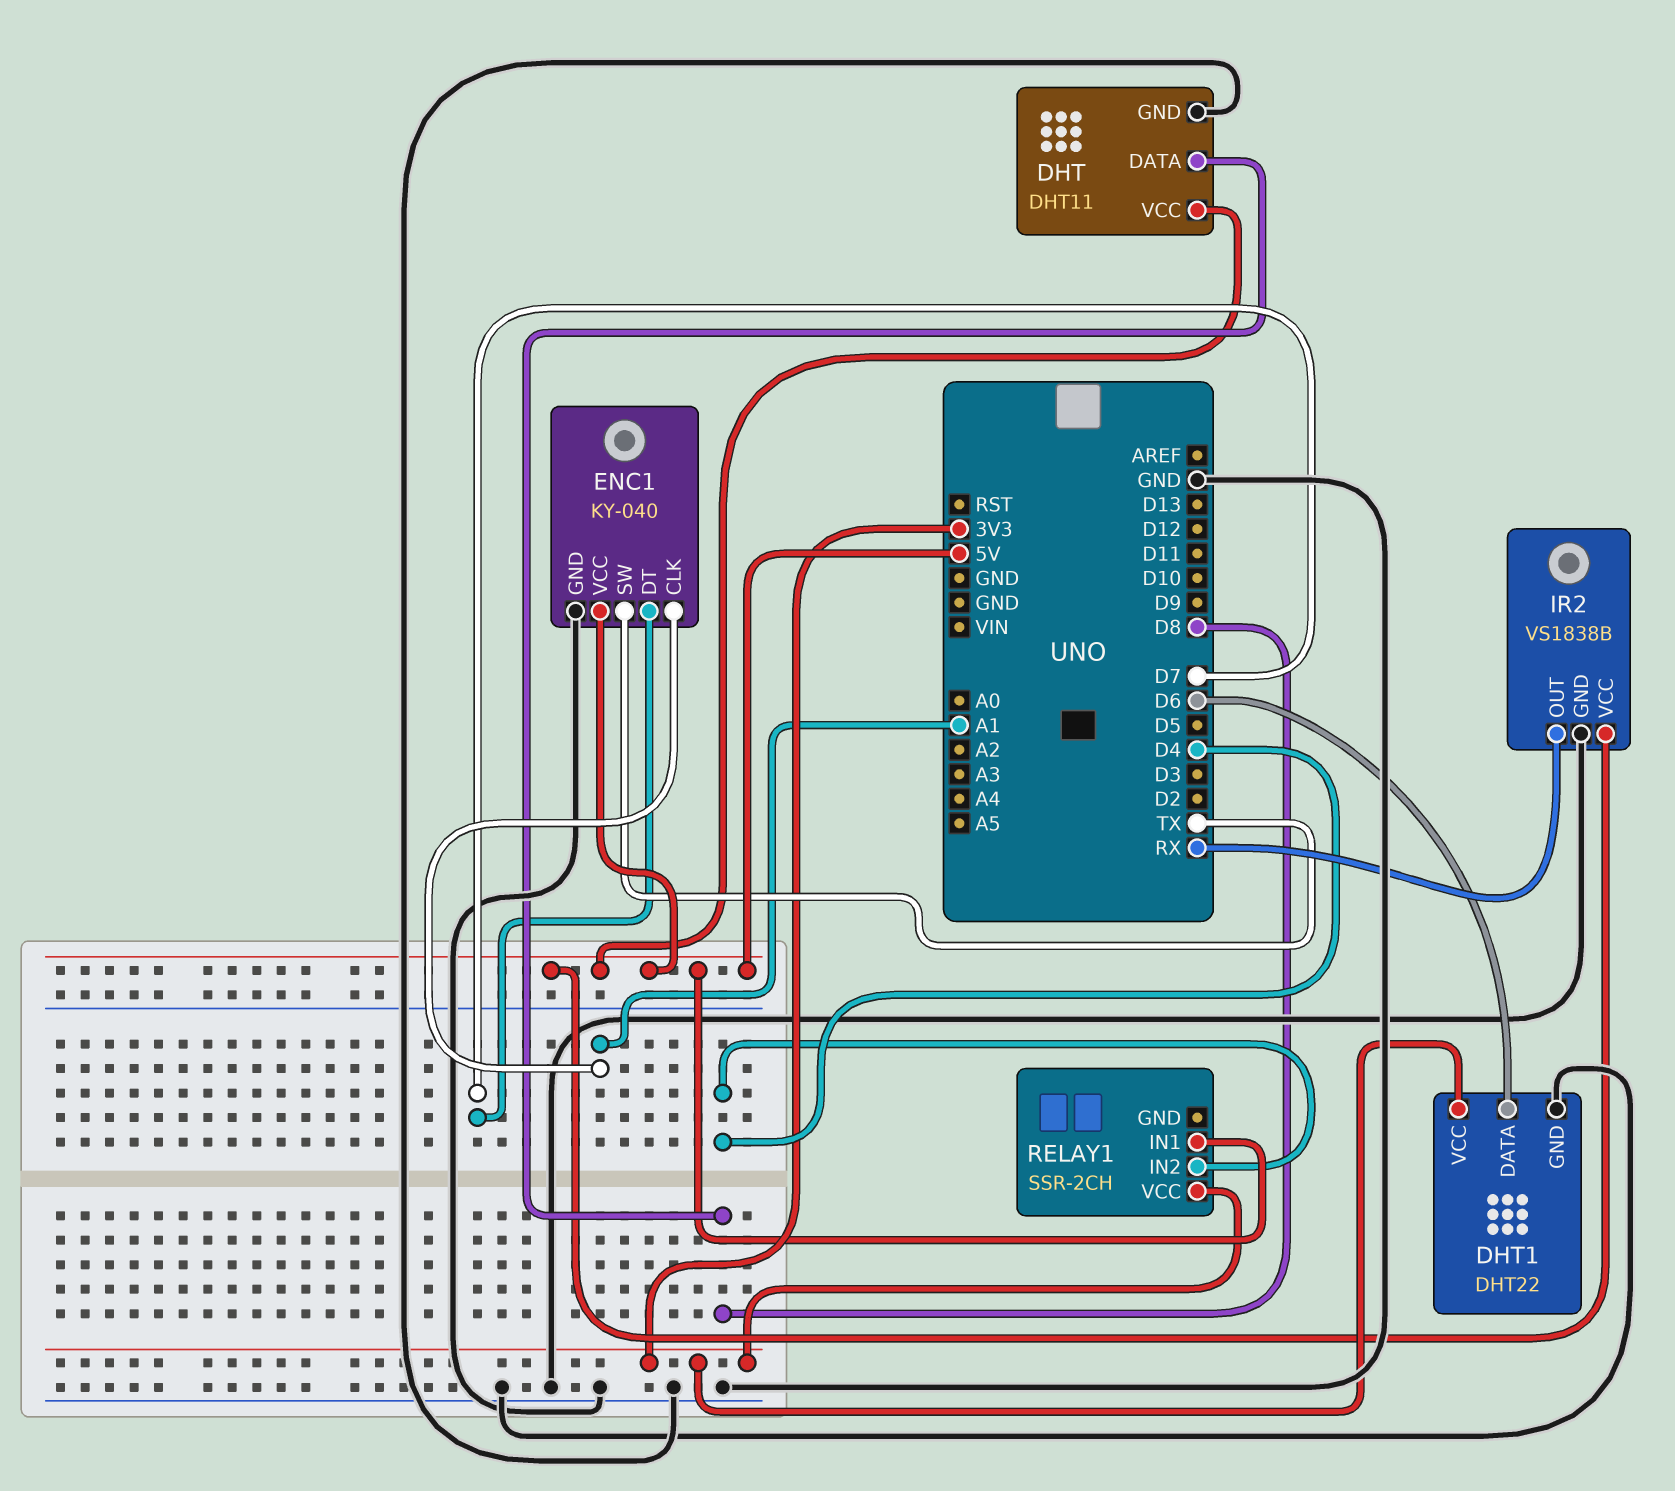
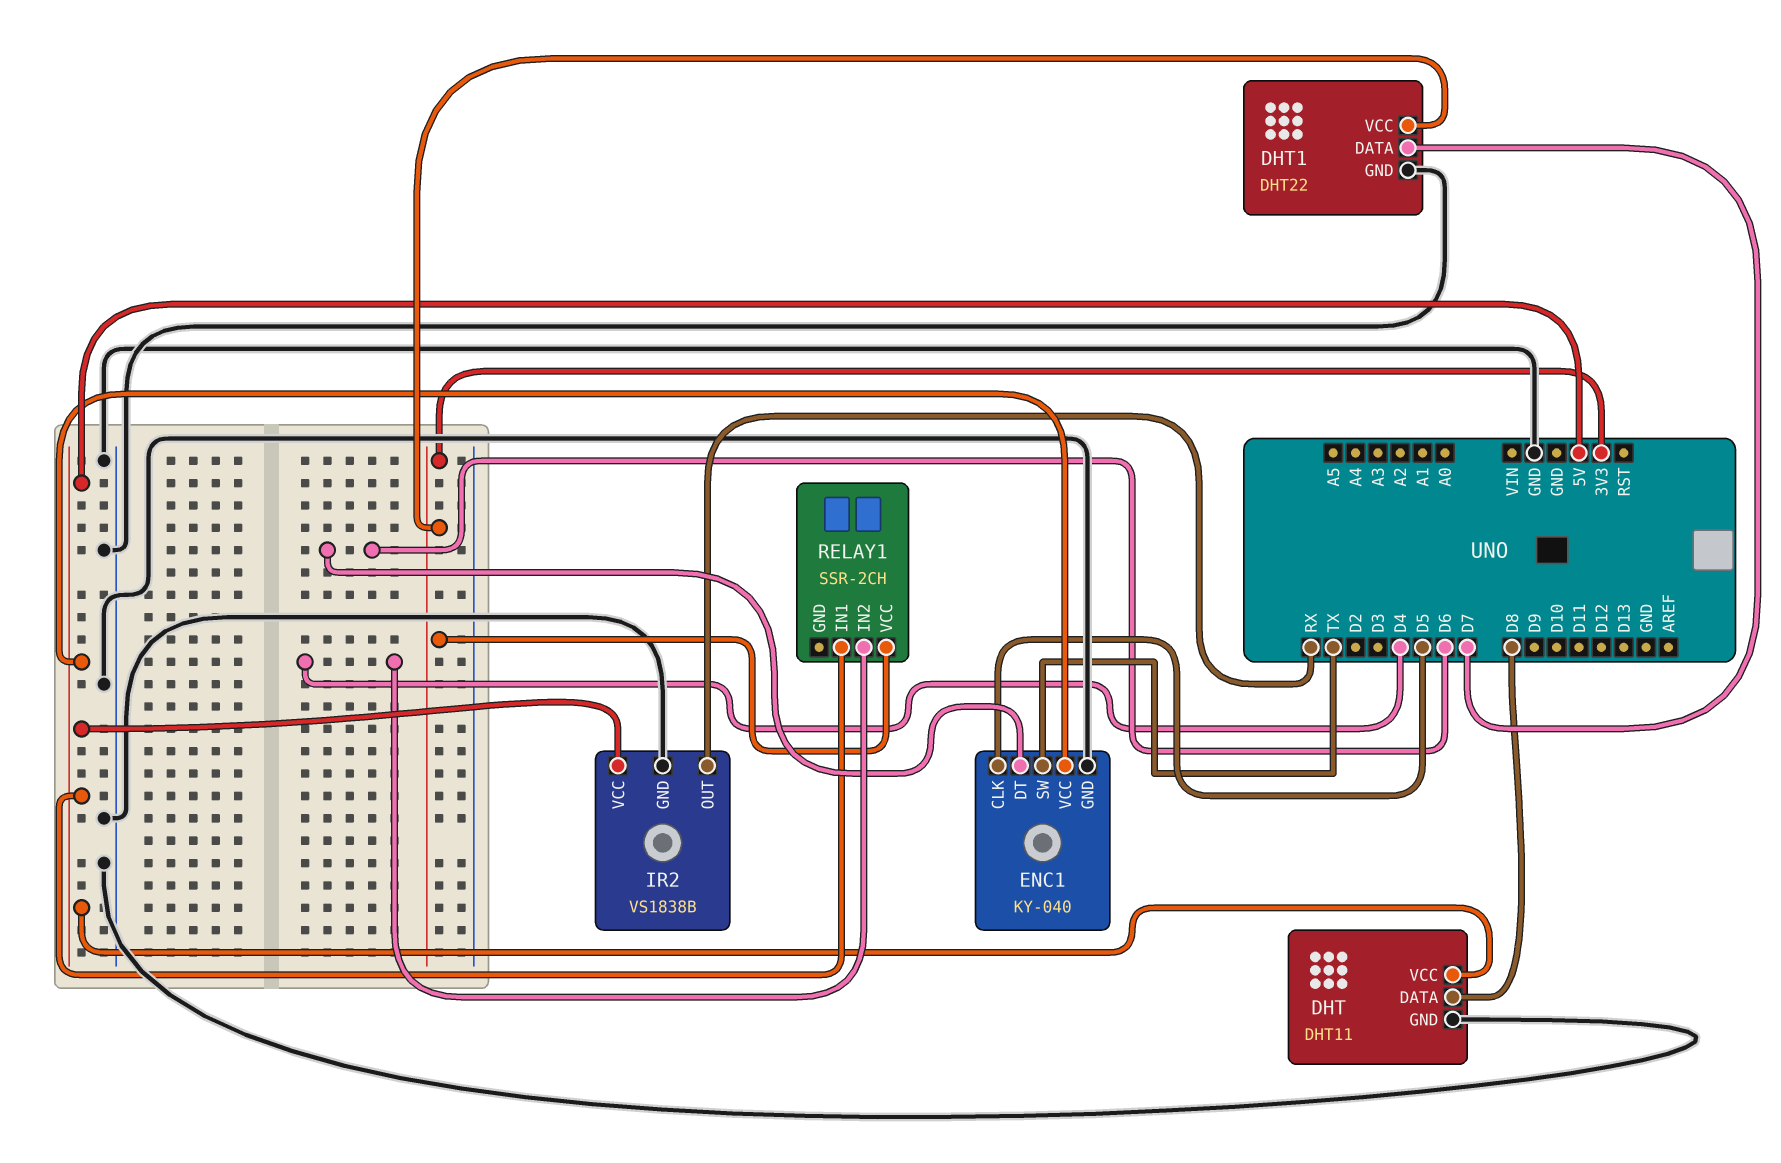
DHT1 pin DATA: D6 -> D7
ENC1 pin CLK: A1 -> D5
ENC1 pin DT: D7 -> D6

